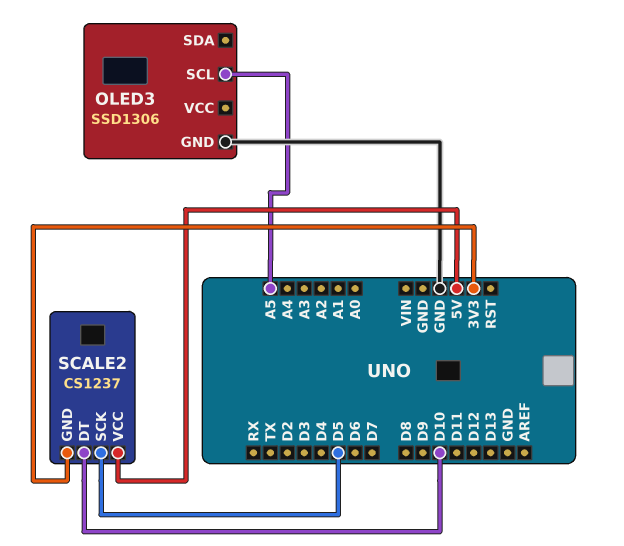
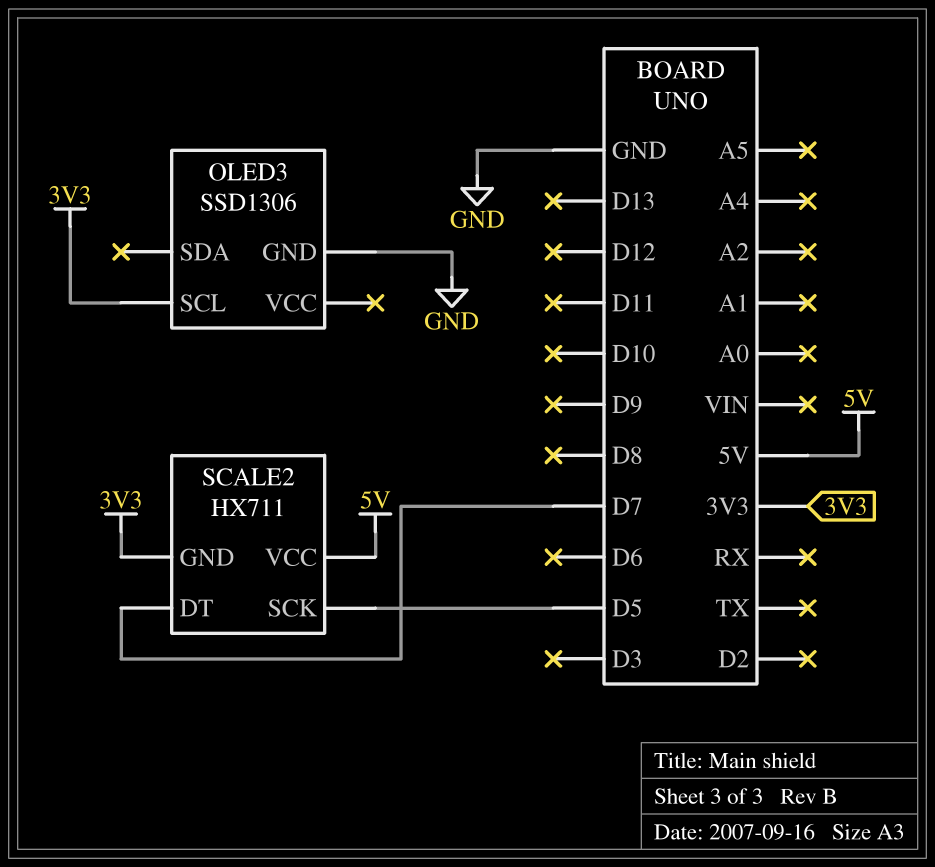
OLED3 pin SCL: A5 -> 3V3
SCALE2: CS1237 -> HX711
SCALE2 pin DT: D10 -> D7

